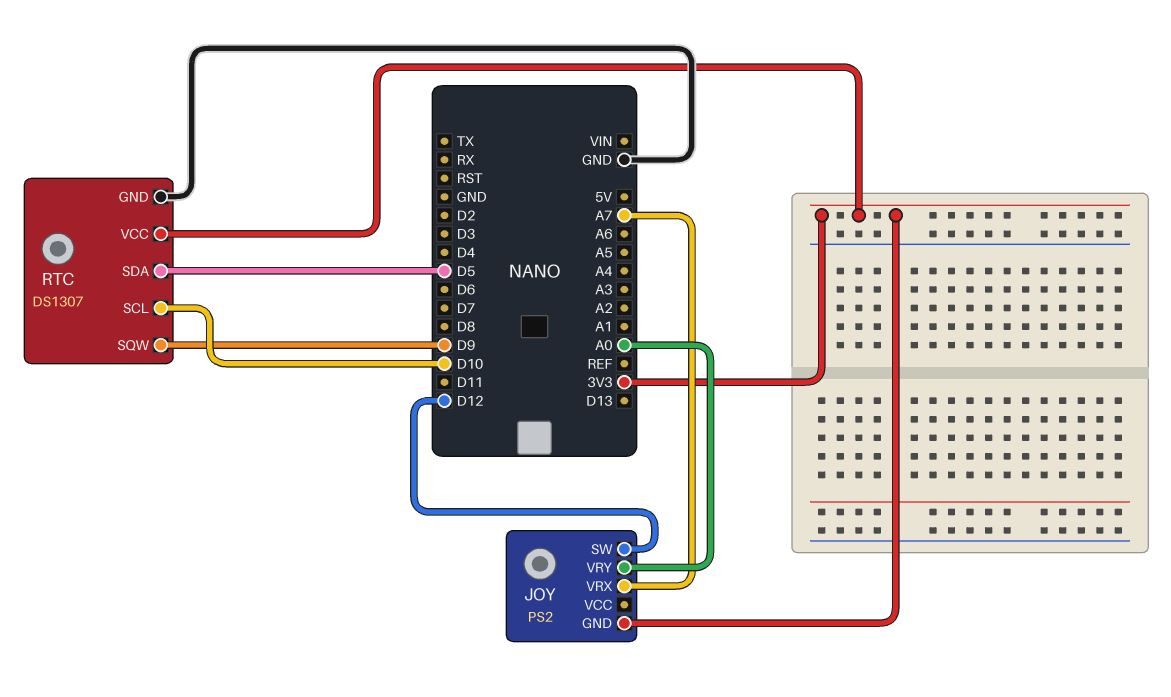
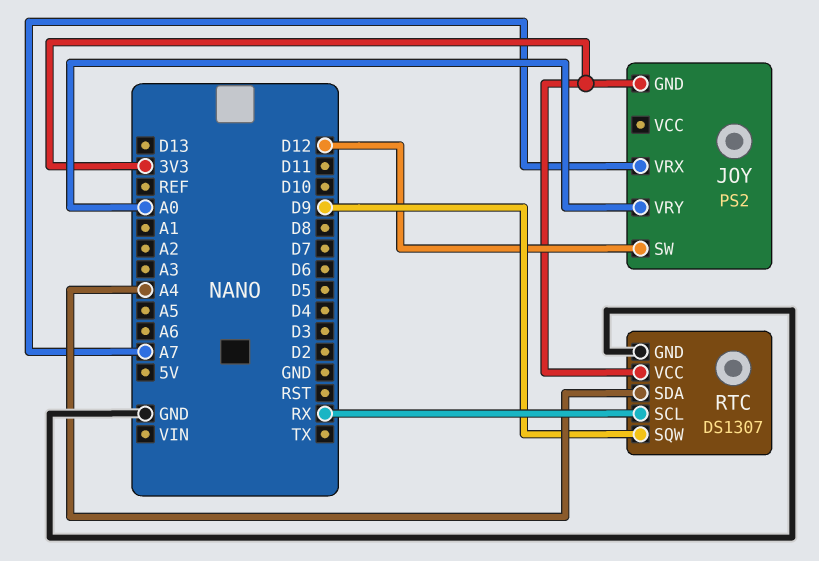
RTC pin SCL: D10 -> RX
RTC pin SDA: D5 -> A4

